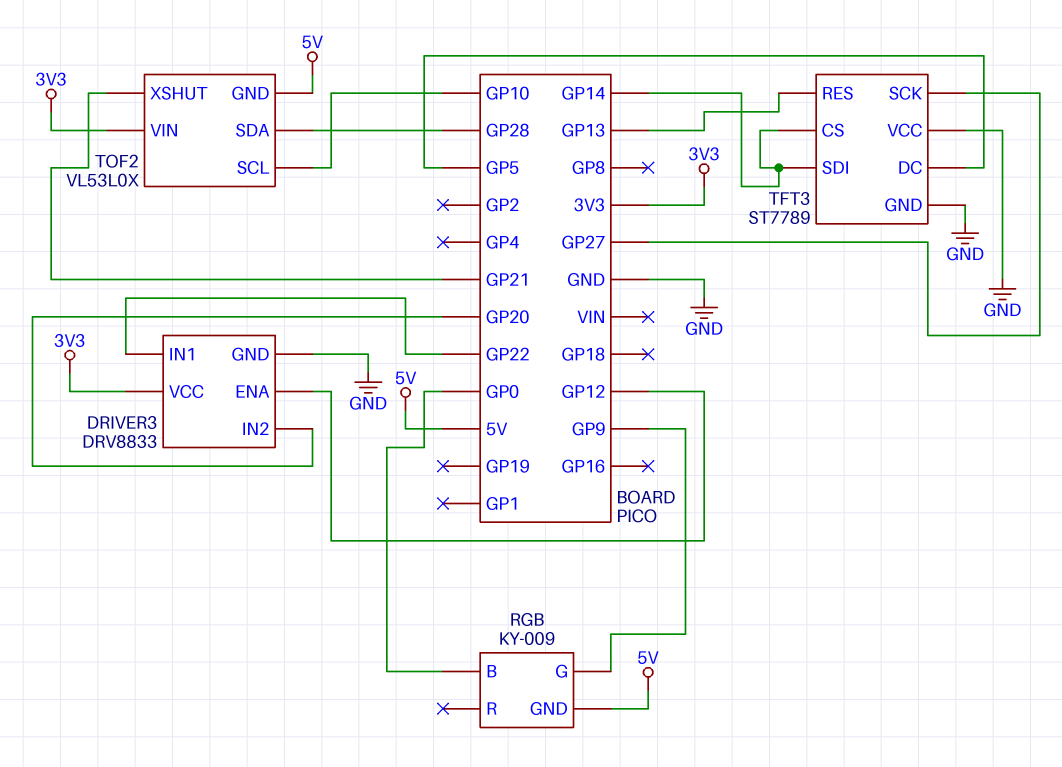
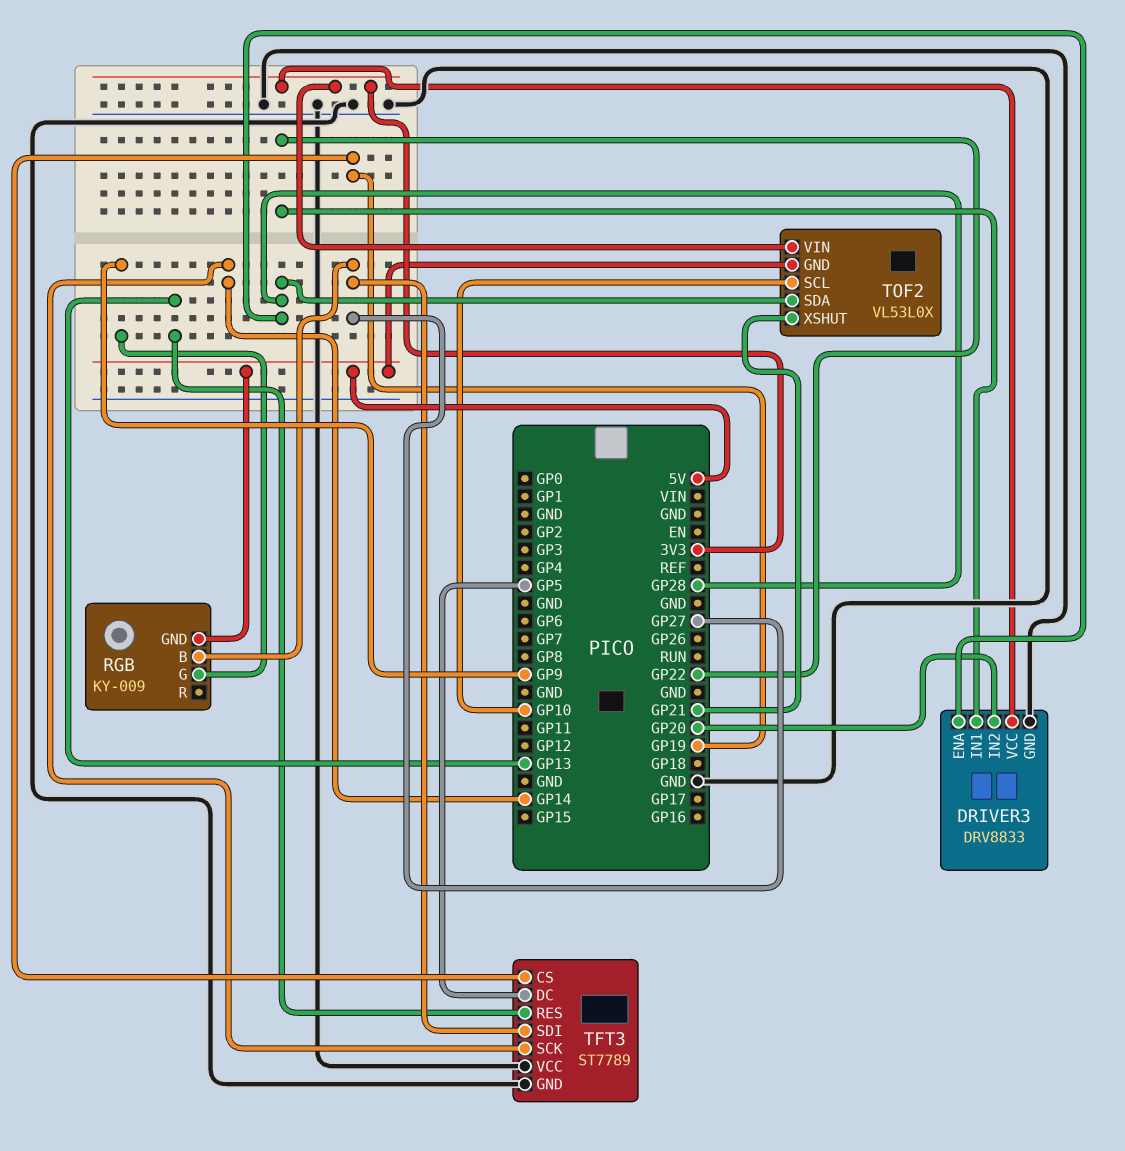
DRIVER3 pin ENA: GP12 -> GP28
RGB pin B: GP0 -> GP27
TFT3 pin CS: GP14 -> GP19
TFT3 pin SCK: GP27 -> GP14
TFT3 pin SDI: GP14 -> GP27

